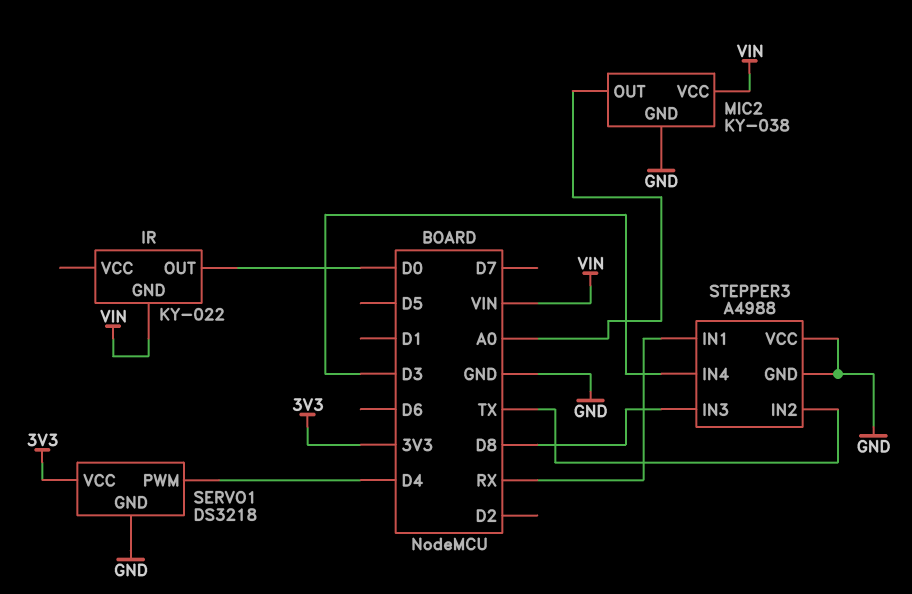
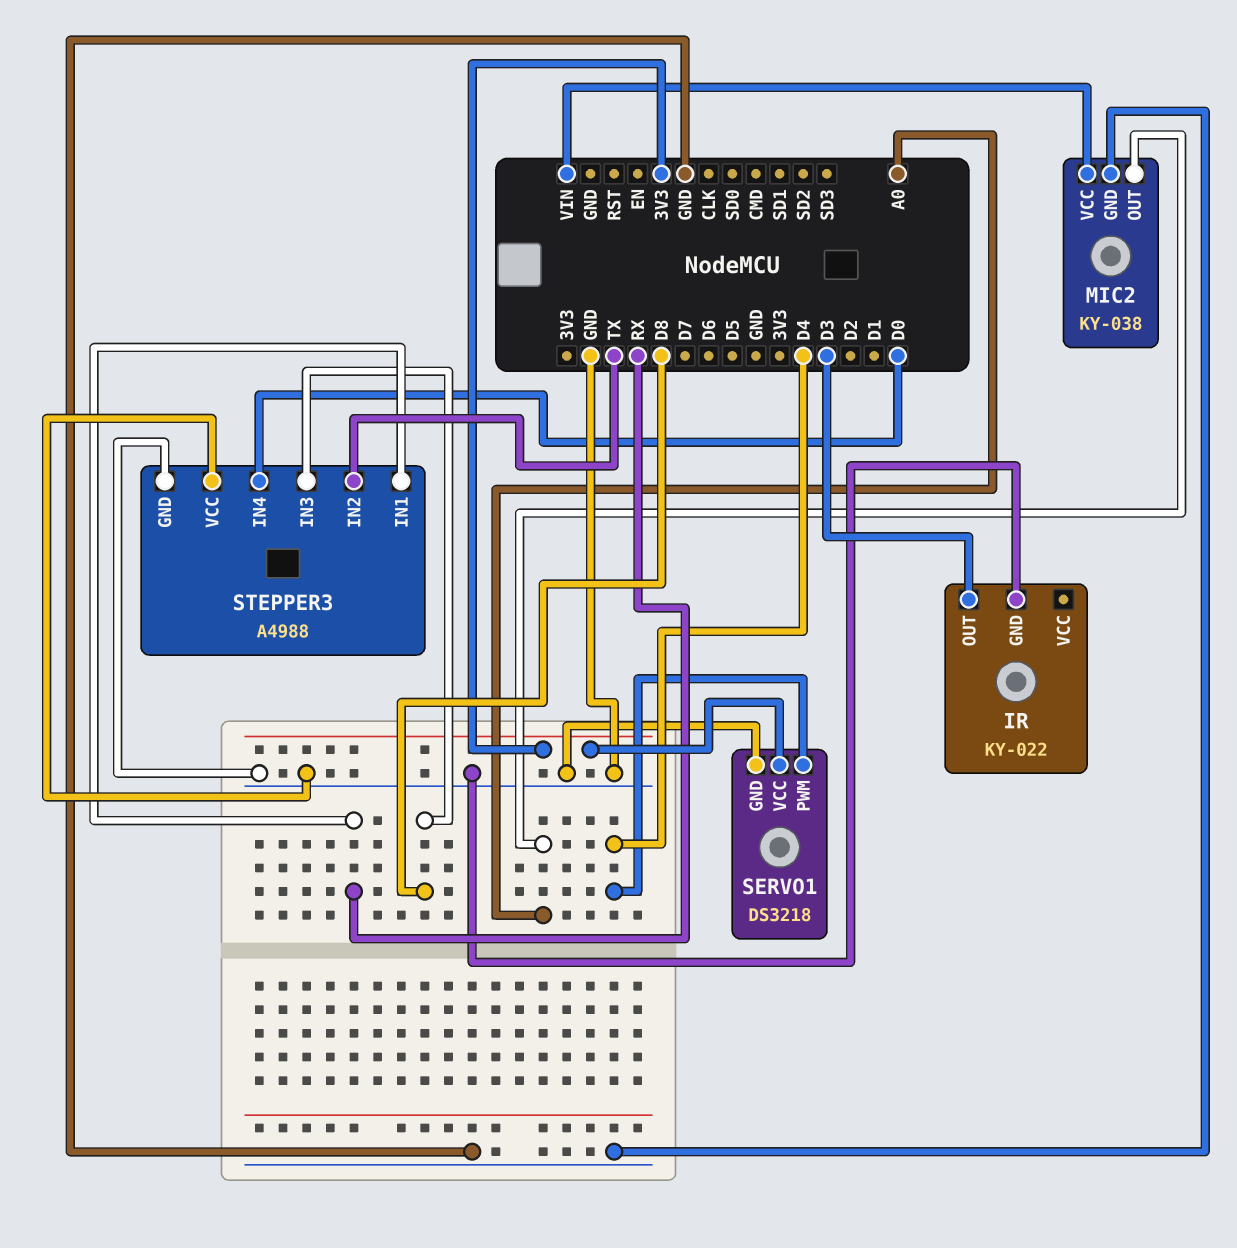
IR pin GND: VIN -> GND
IR pin OUT: D0 -> D3
STEPPER3 pin IN4: D3 -> D0

